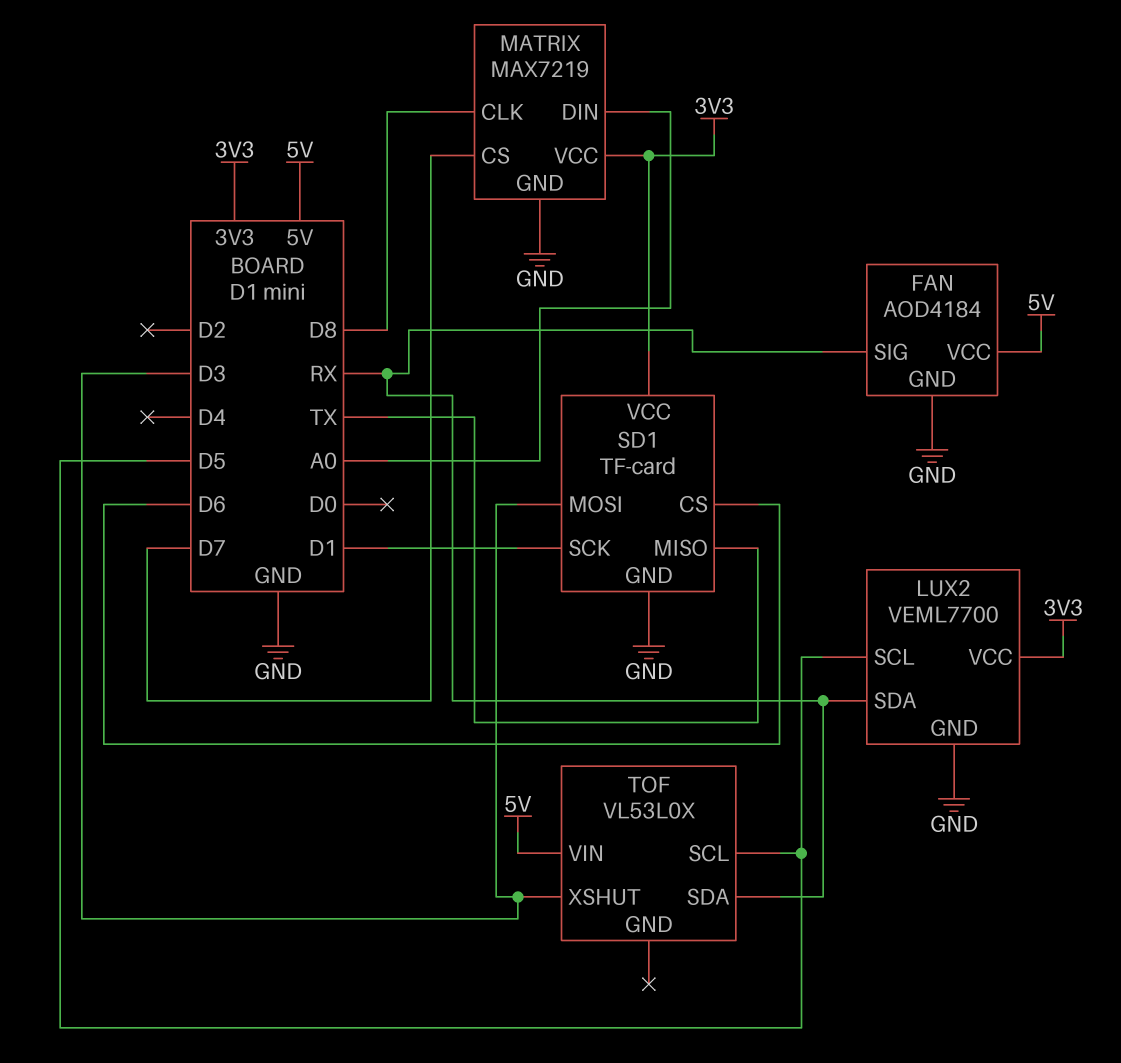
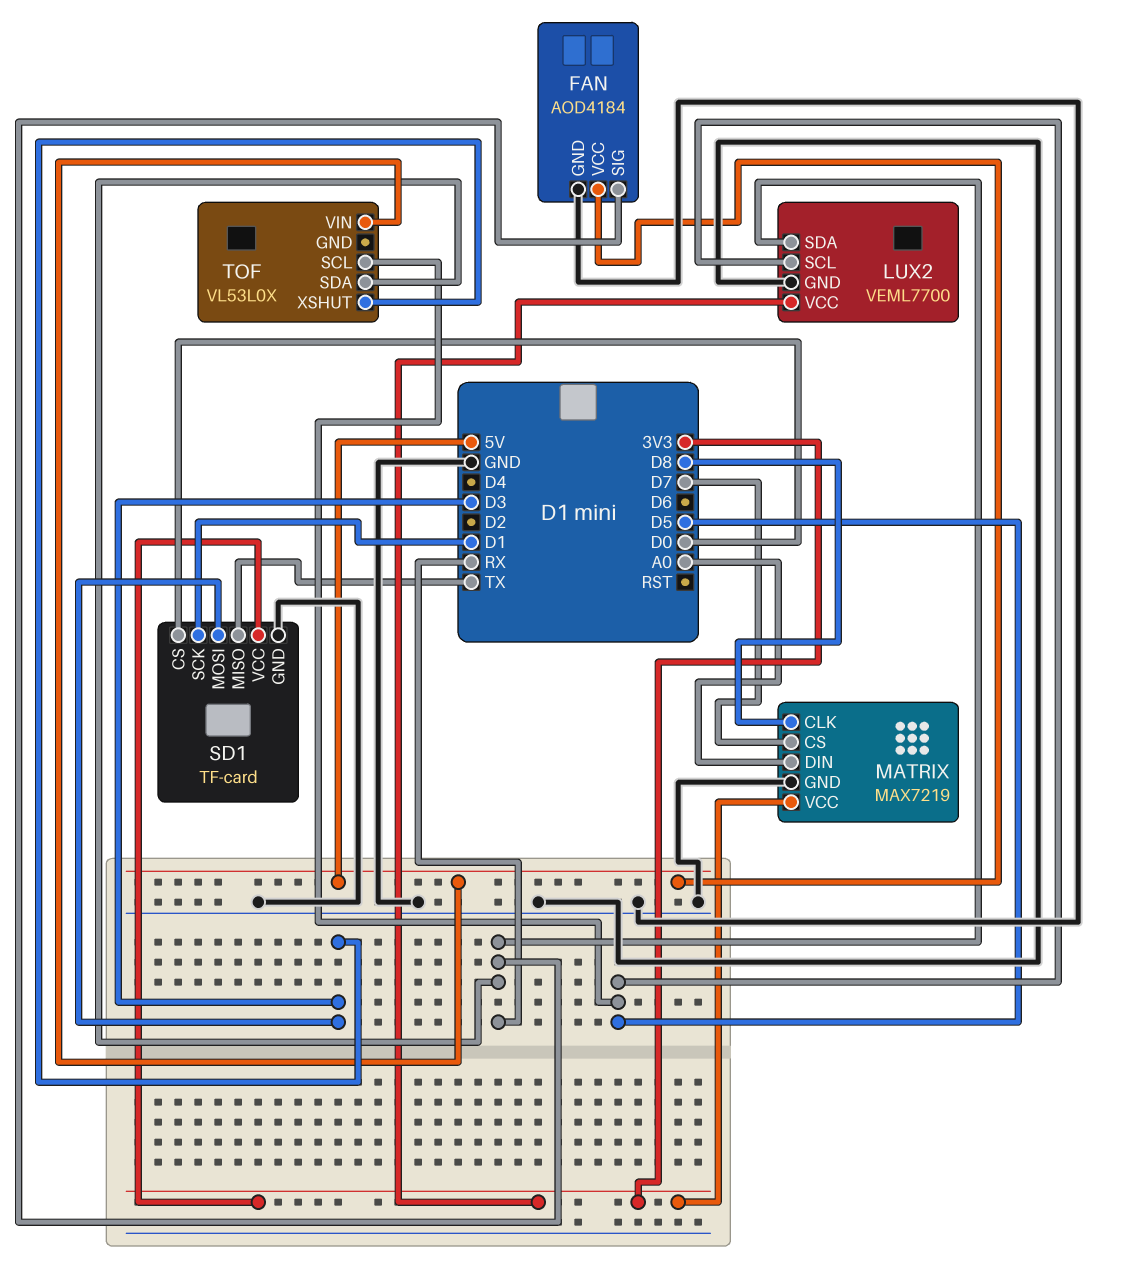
SD1 pin CS: D6 -> D0

